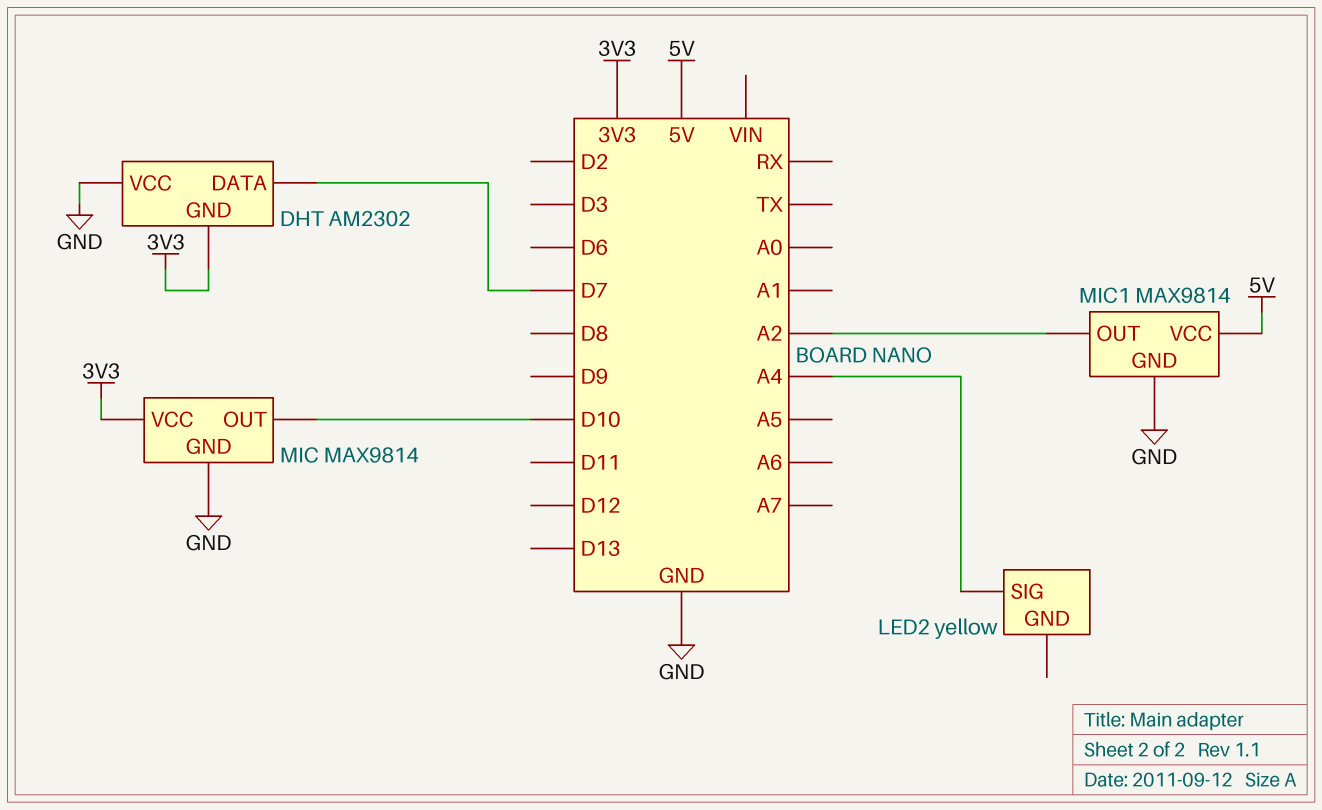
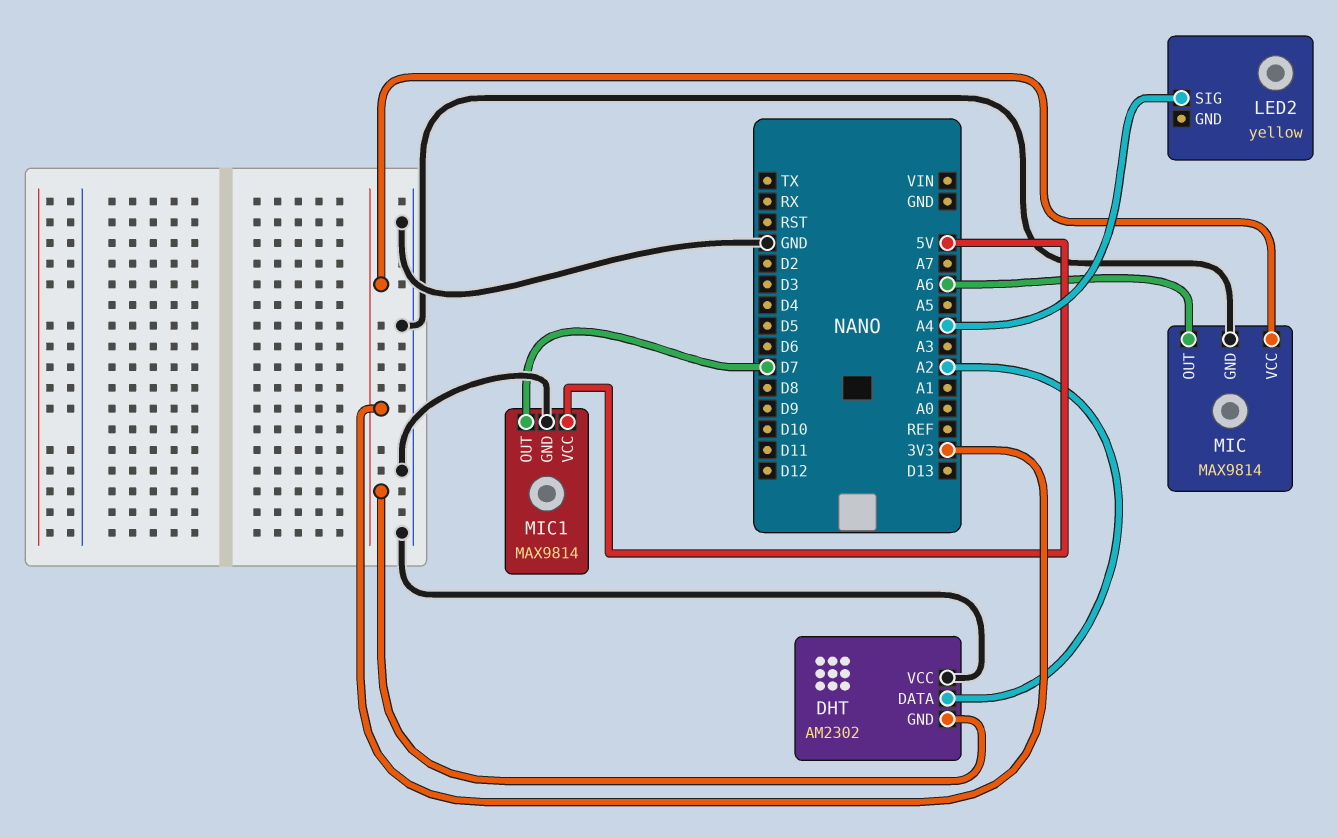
DHT pin DATA: D7 -> A2
MIC pin OUT: D10 -> A6
MIC1 pin OUT: A2 -> D7

